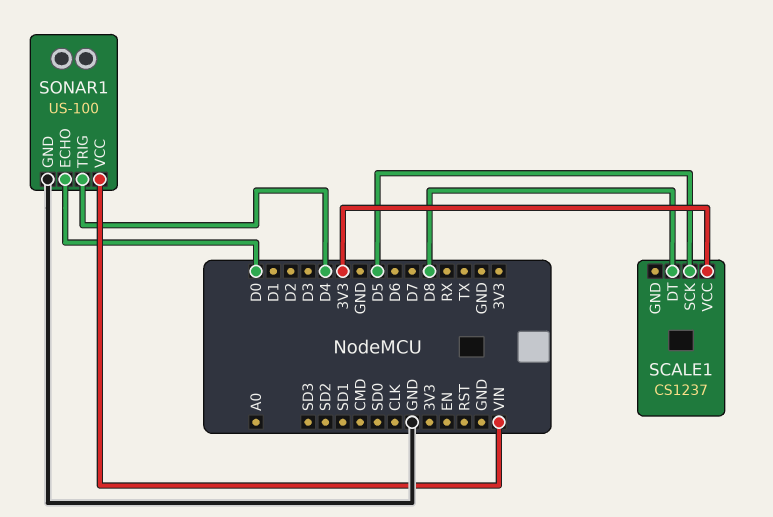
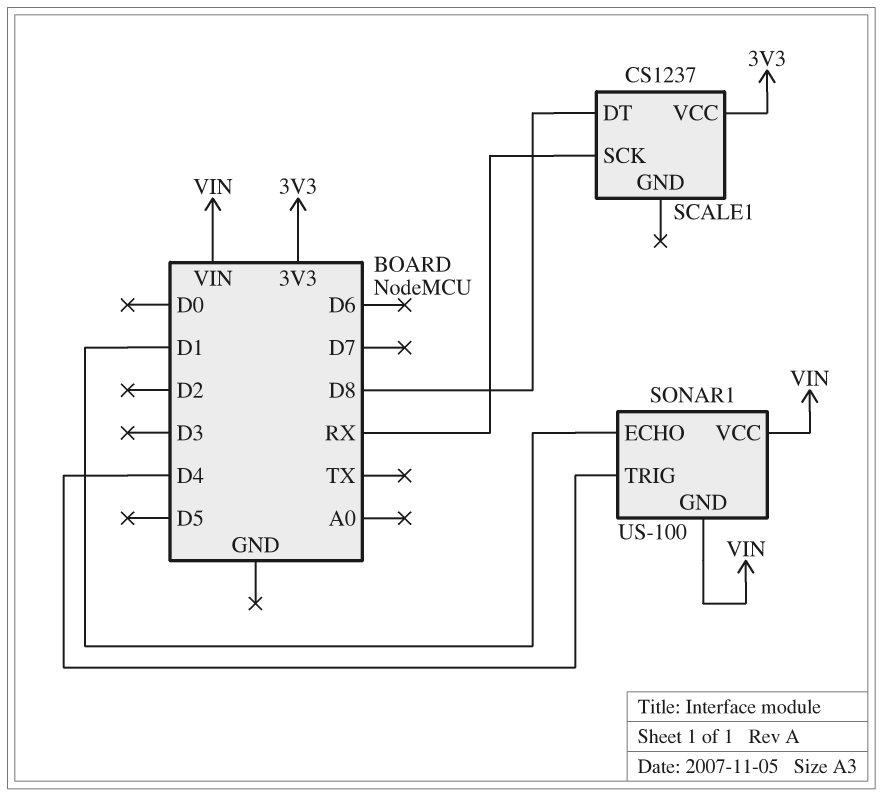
SCALE1 pin SCK: D5 -> RX
SONAR1 pin ECHO: D0 -> D1
SONAR1 pin GND: GND -> VIN

